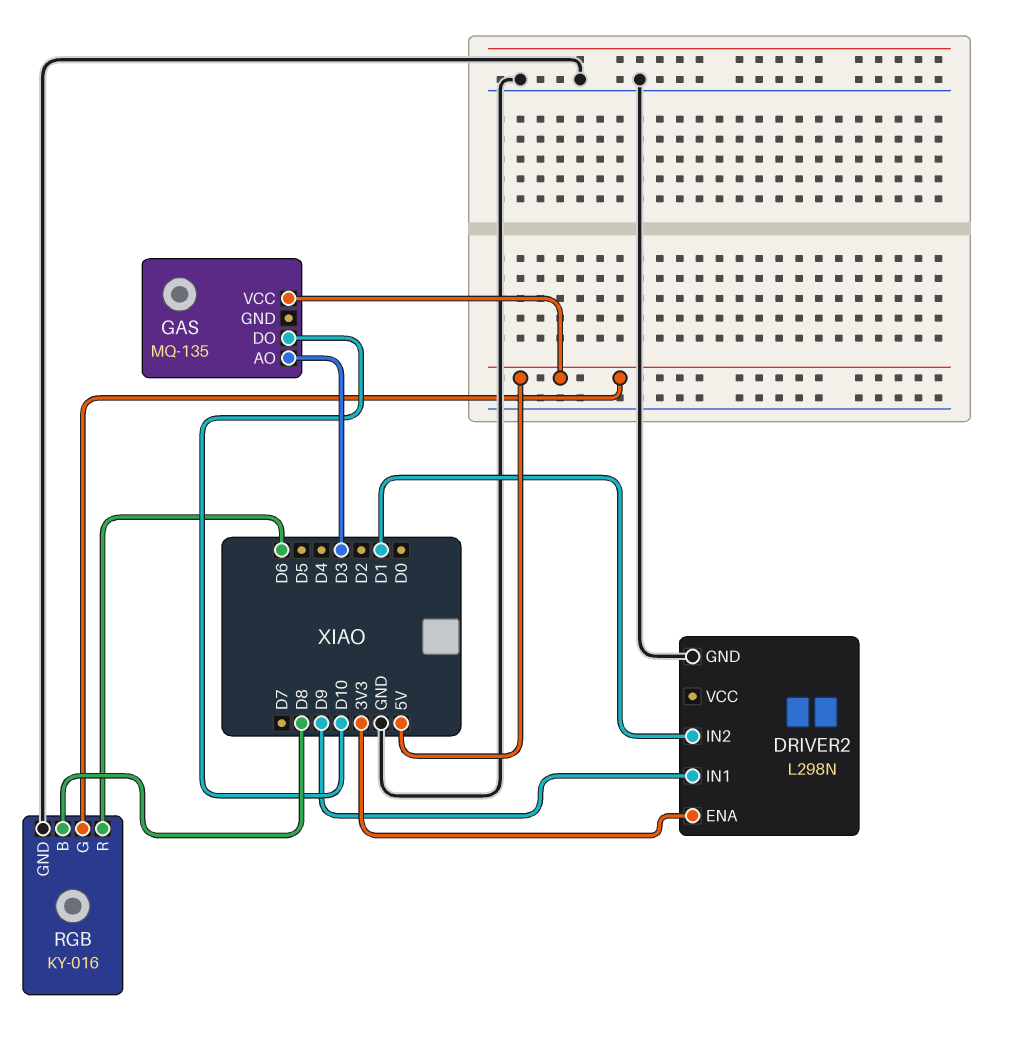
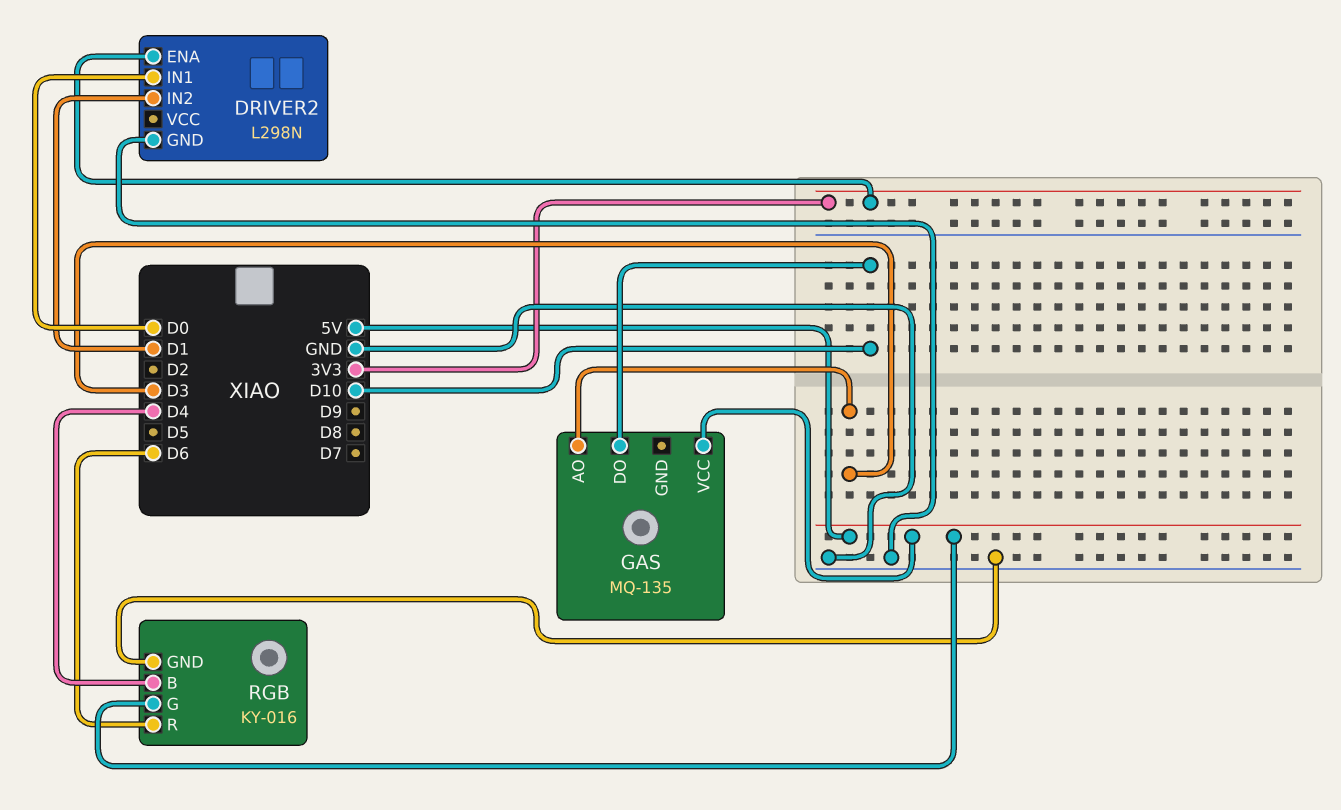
DRIVER2 pin IN1: D9 -> D0
RGB pin B: D8 -> D4

